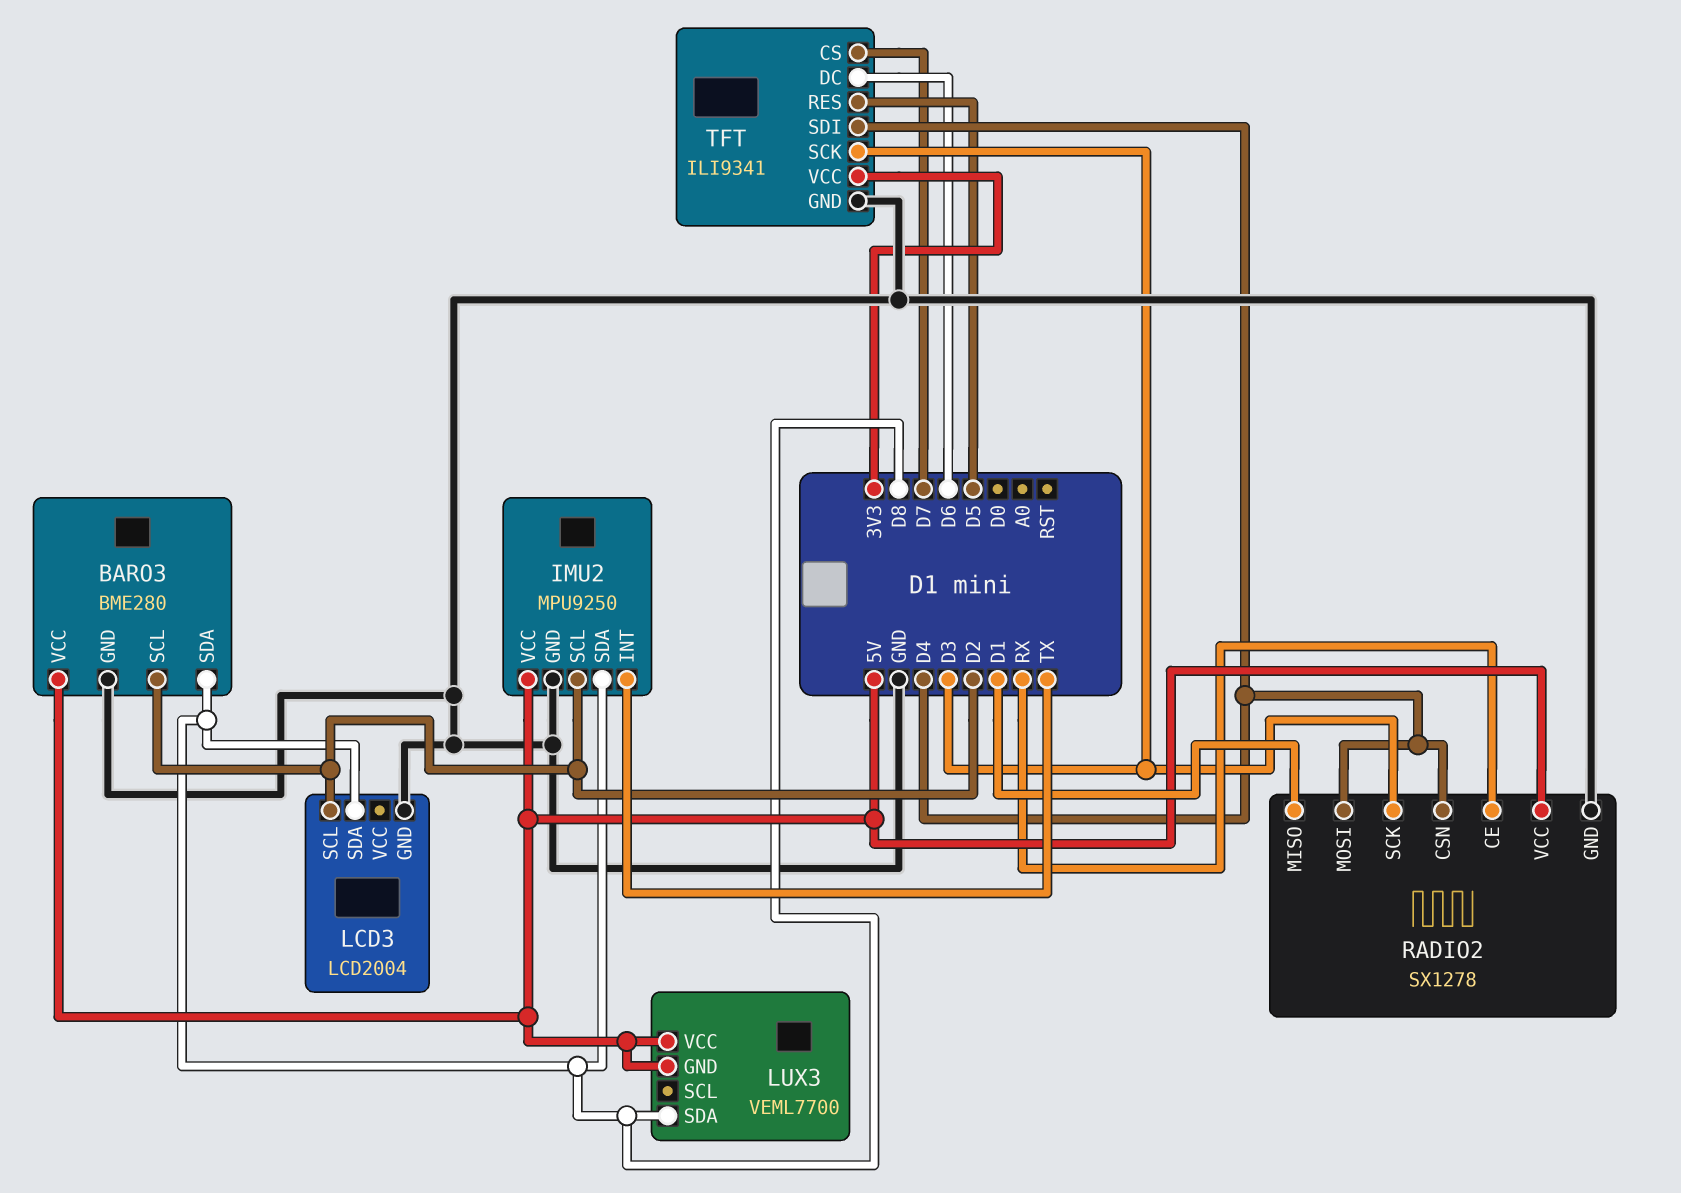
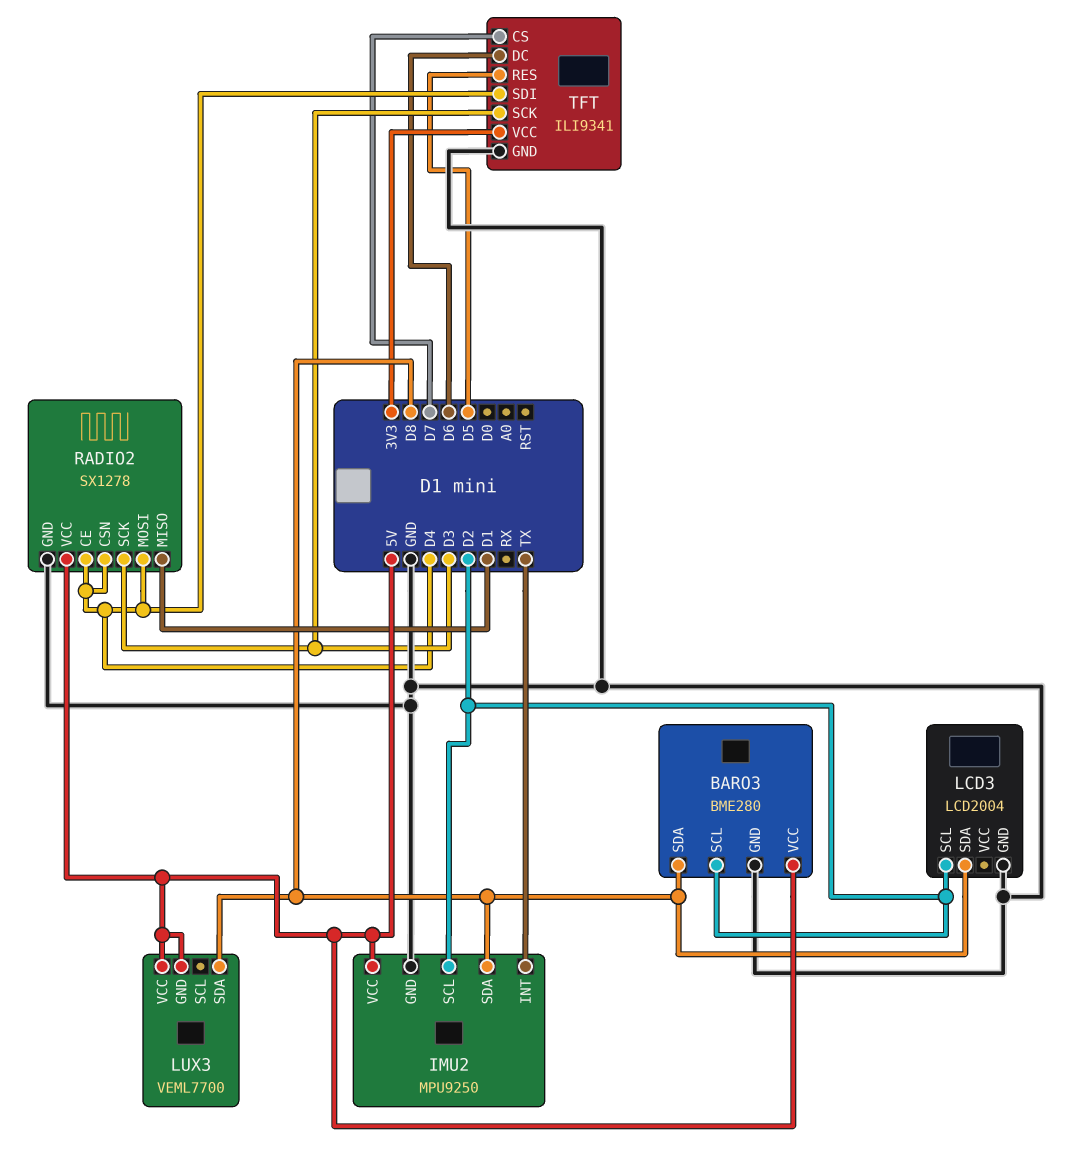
RADIO2 pin CE: RX -> D4

